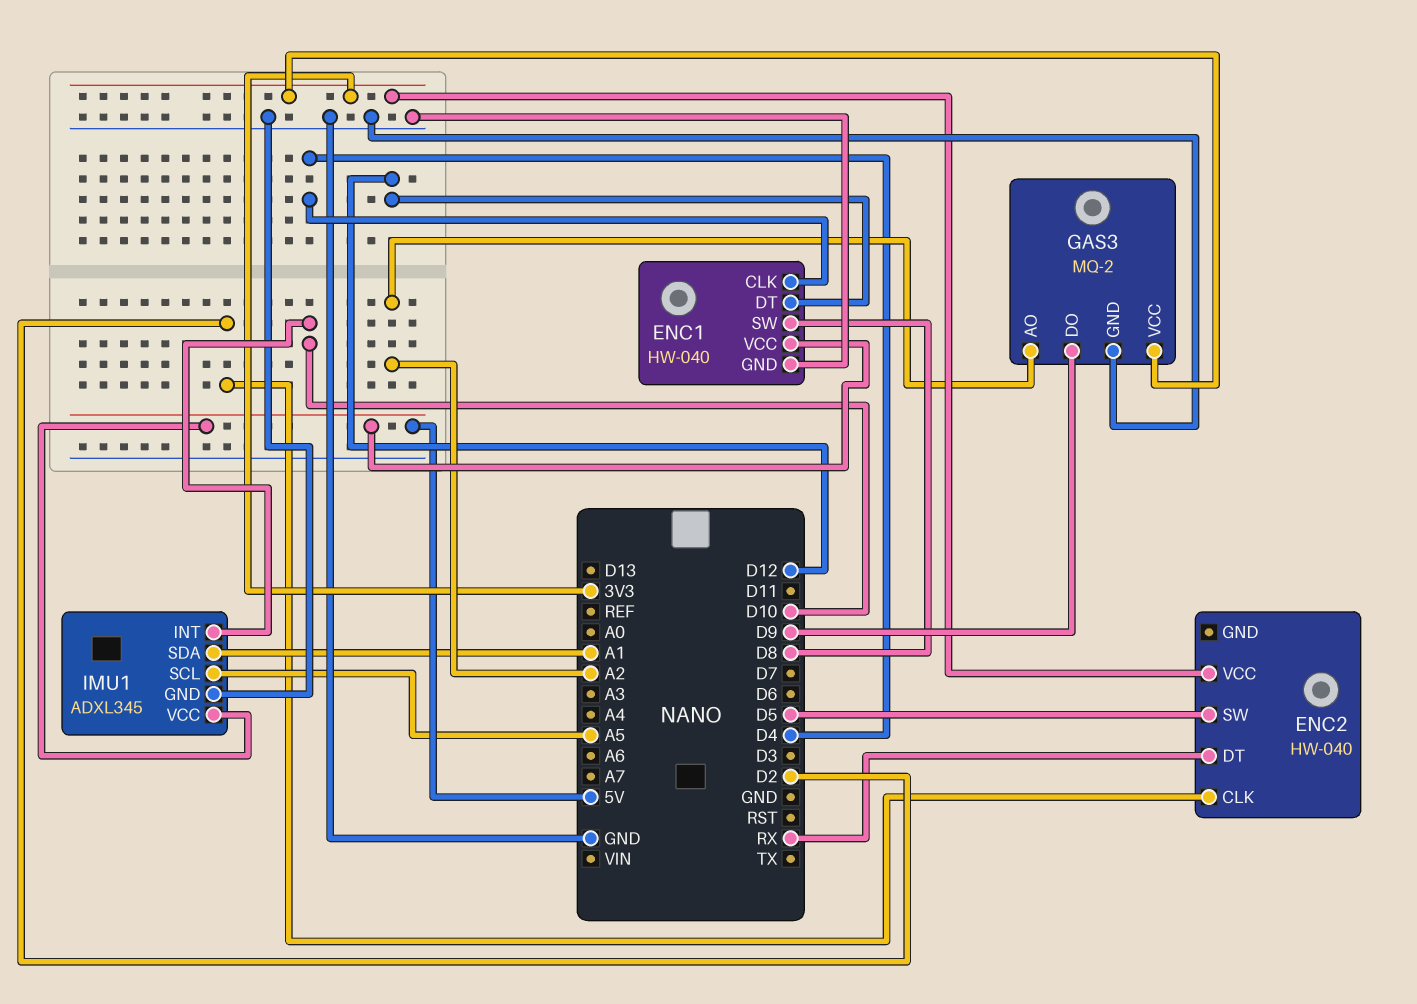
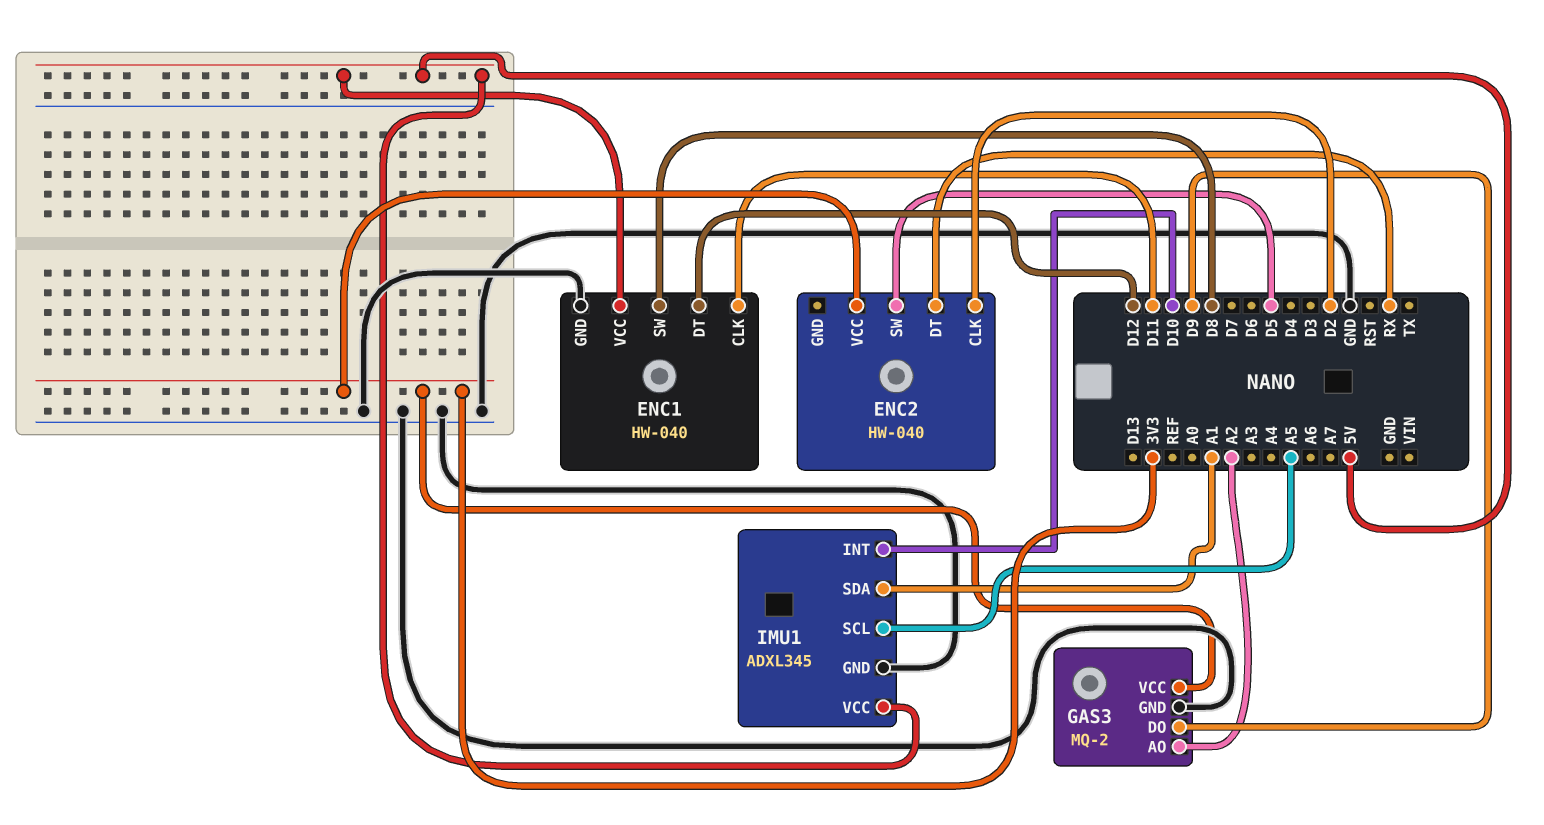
ENC1 pin CLK: D4 -> D11

